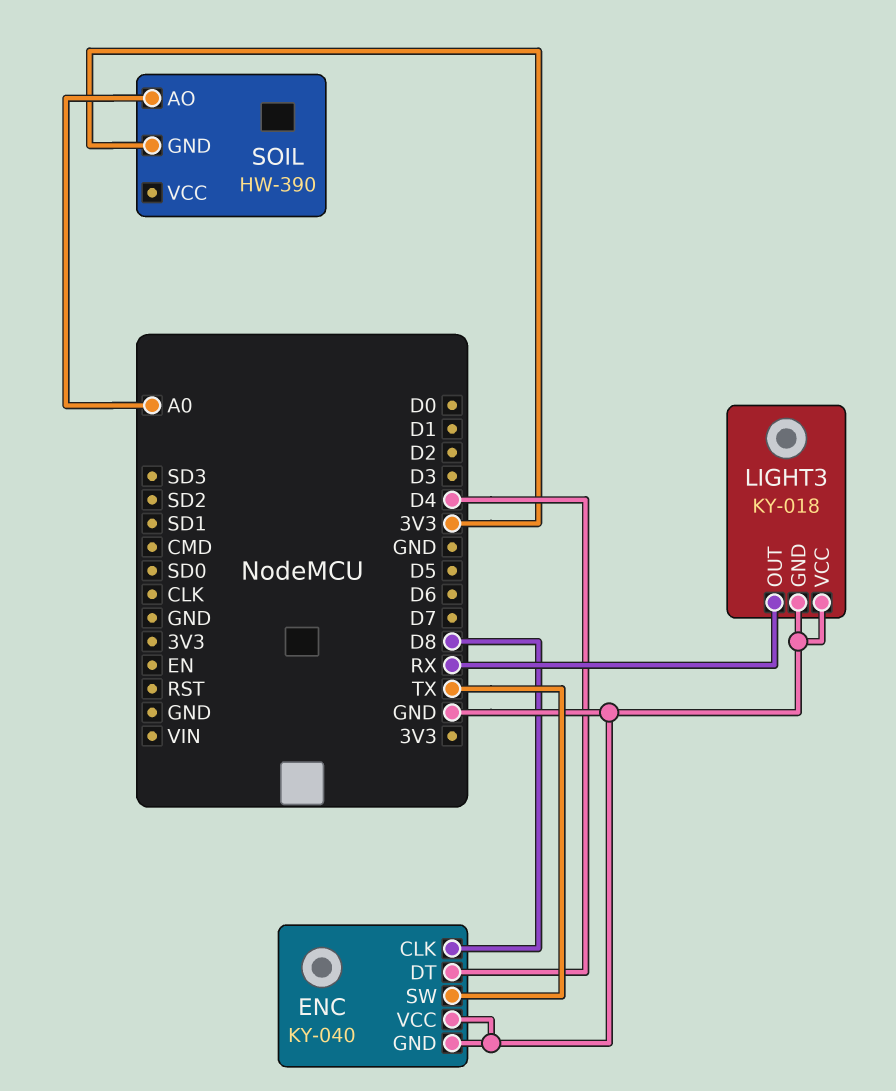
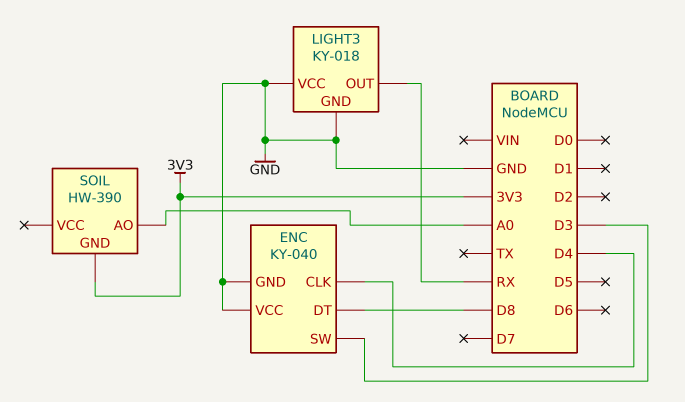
ENC pin CLK: D8 -> D4
ENC pin DT: D4 -> D8
ENC pin SW: TX -> D3

